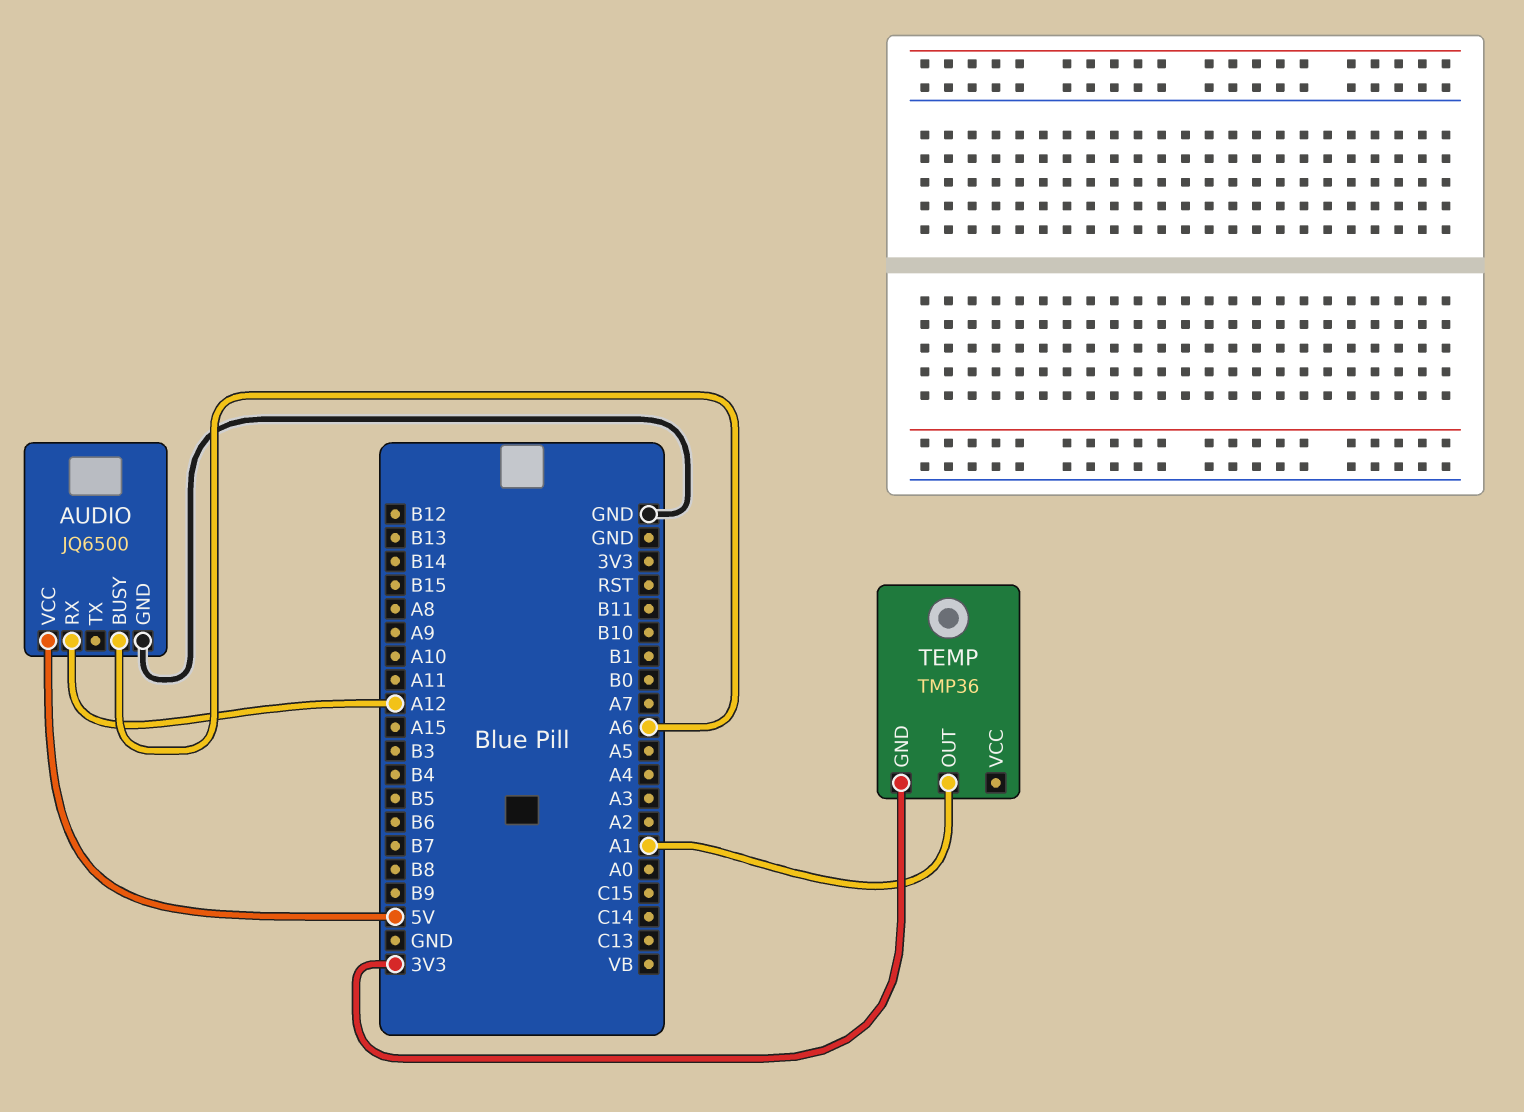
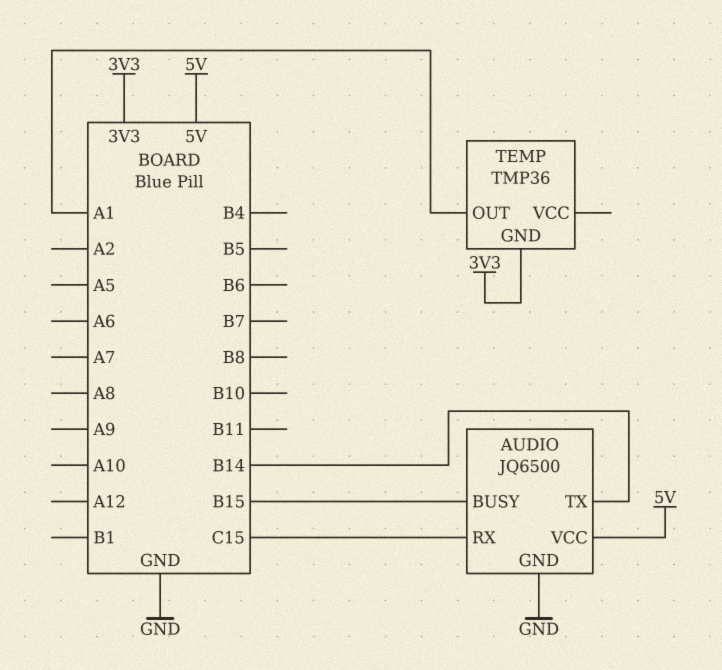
AUDIO pin BUSY: A6 -> B15
AUDIO pin RX: A12 -> C15
AUDIO pin TX: none -> B14

